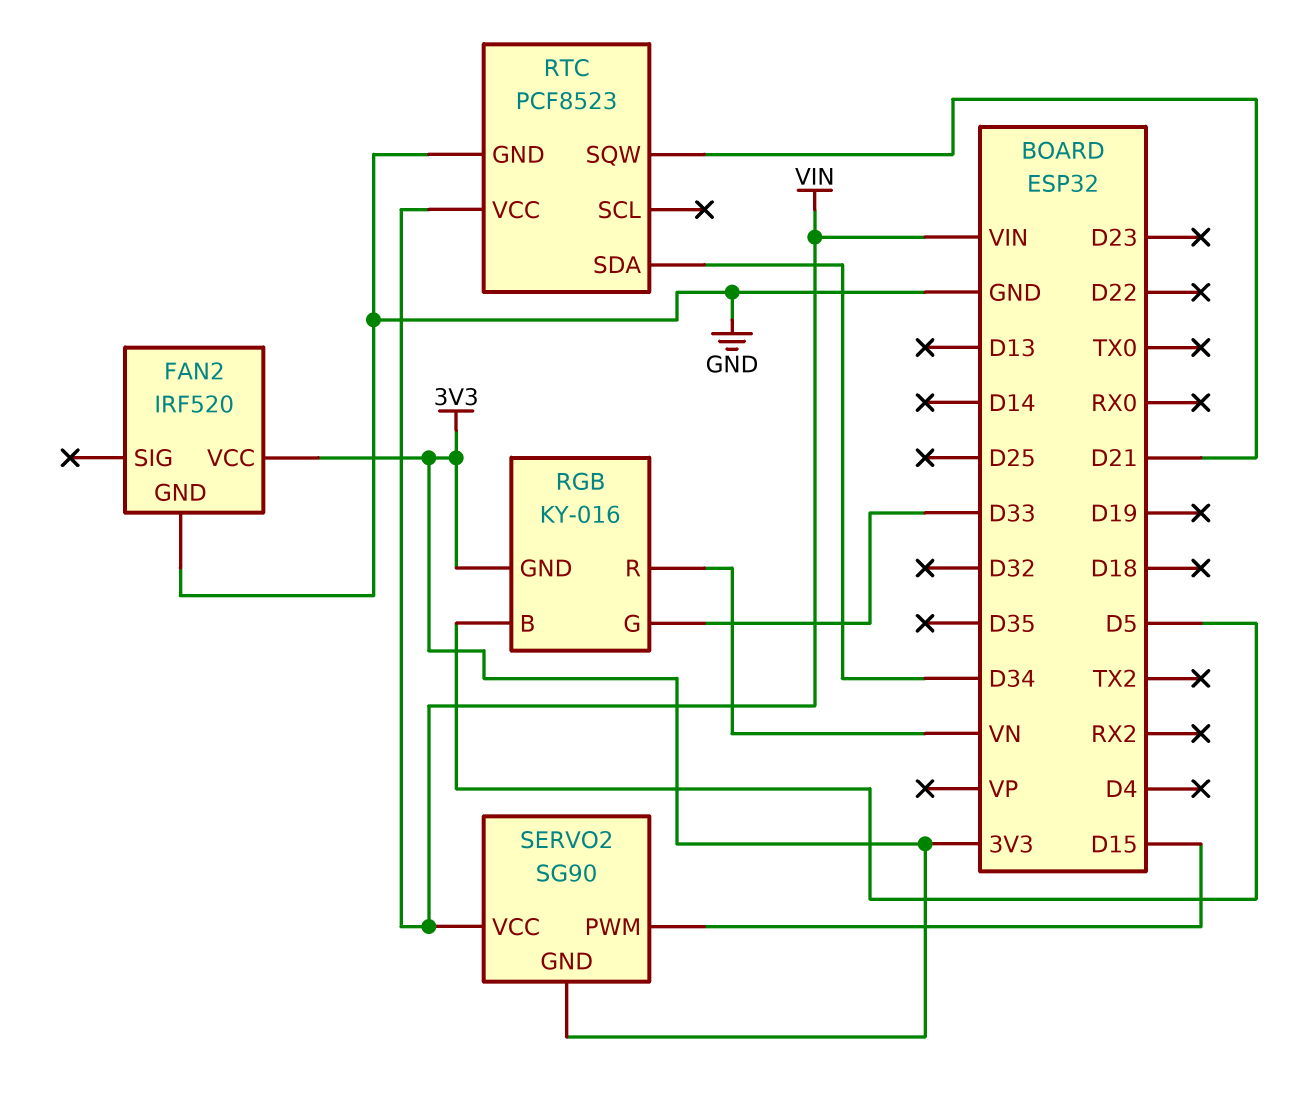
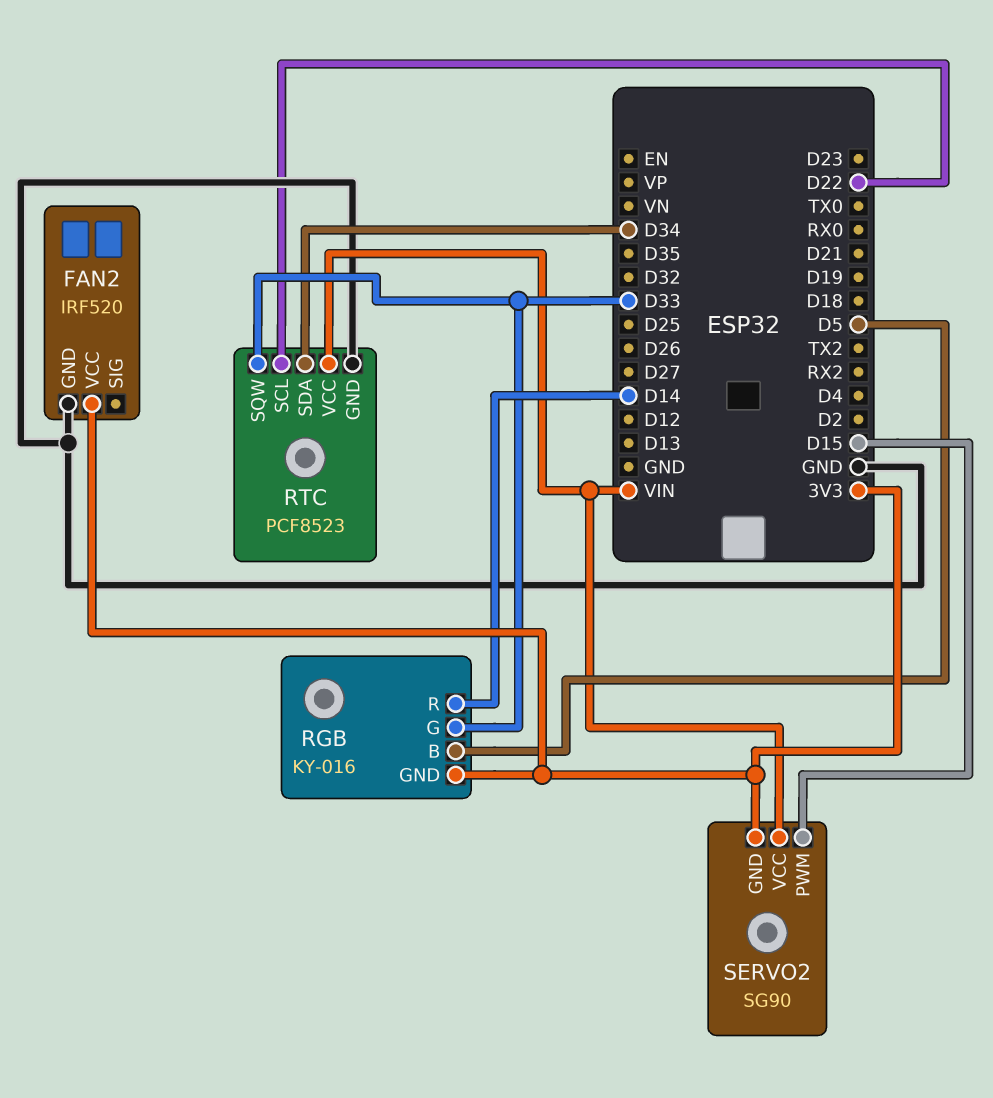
RGB pin R: VN -> D14
RTC pin SCL: none -> D22
RTC pin SQW: D21 -> D33

